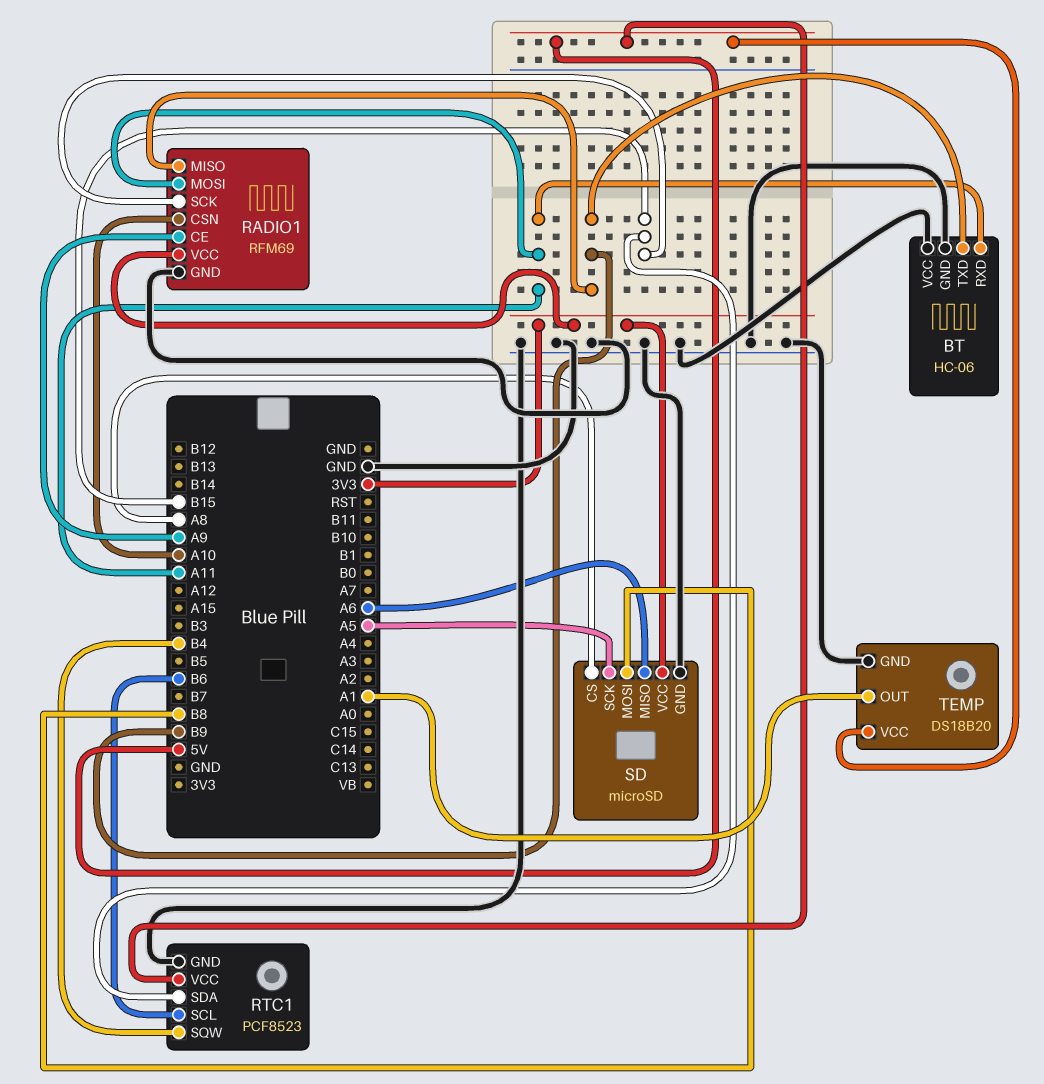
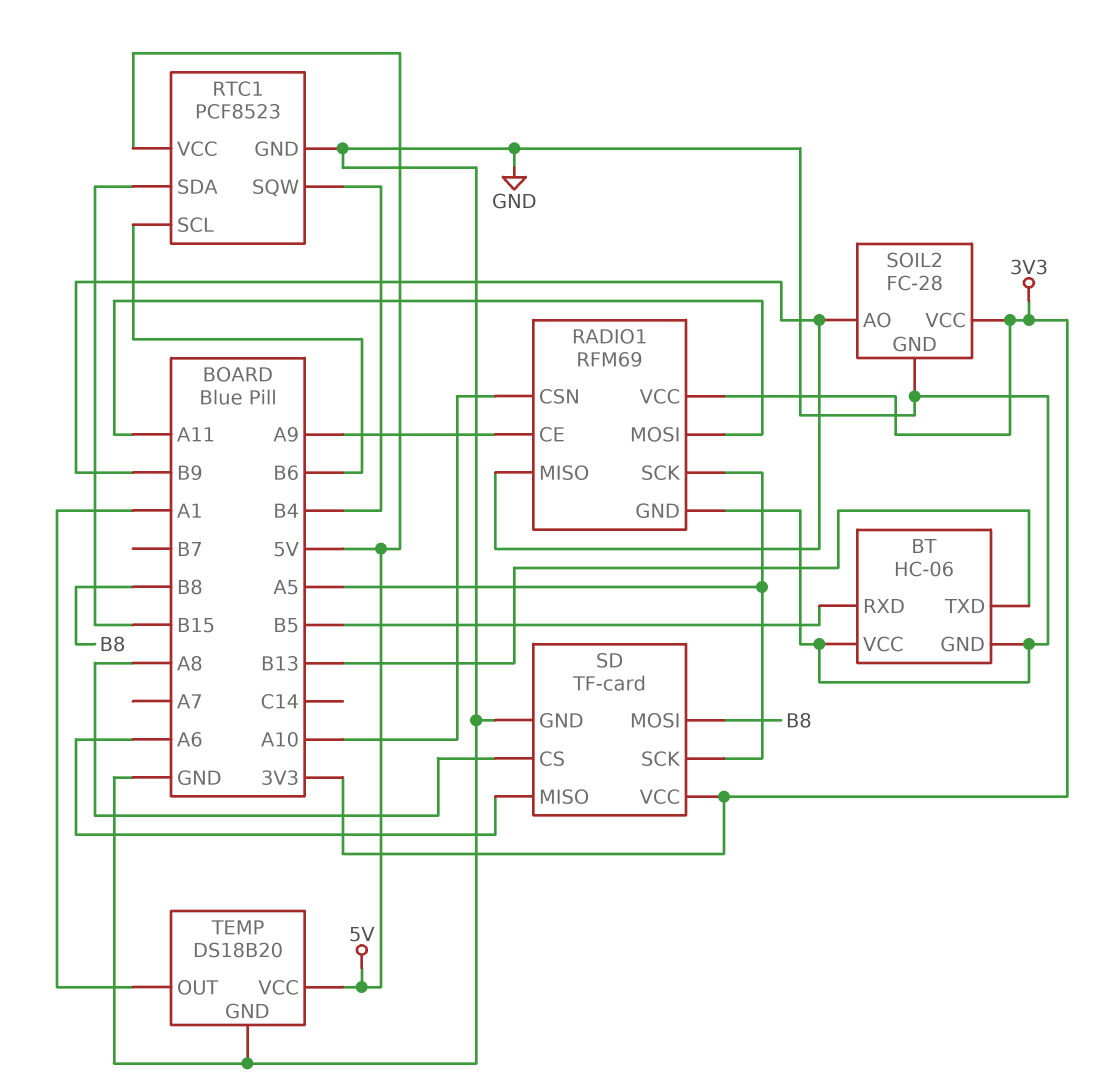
BT pin RXD: A11 -> B5
BT pin TXD: B9 -> B13
RADIO1 pin SCK: B15 -> A5
SD: microSD -> TF-card
SOIL2: none -> FC-28
SOIL2 pin AO: none -> B9
SOIL2 pin GND: none -> GND
SOIL2 pin VCC: none -> 3V3

